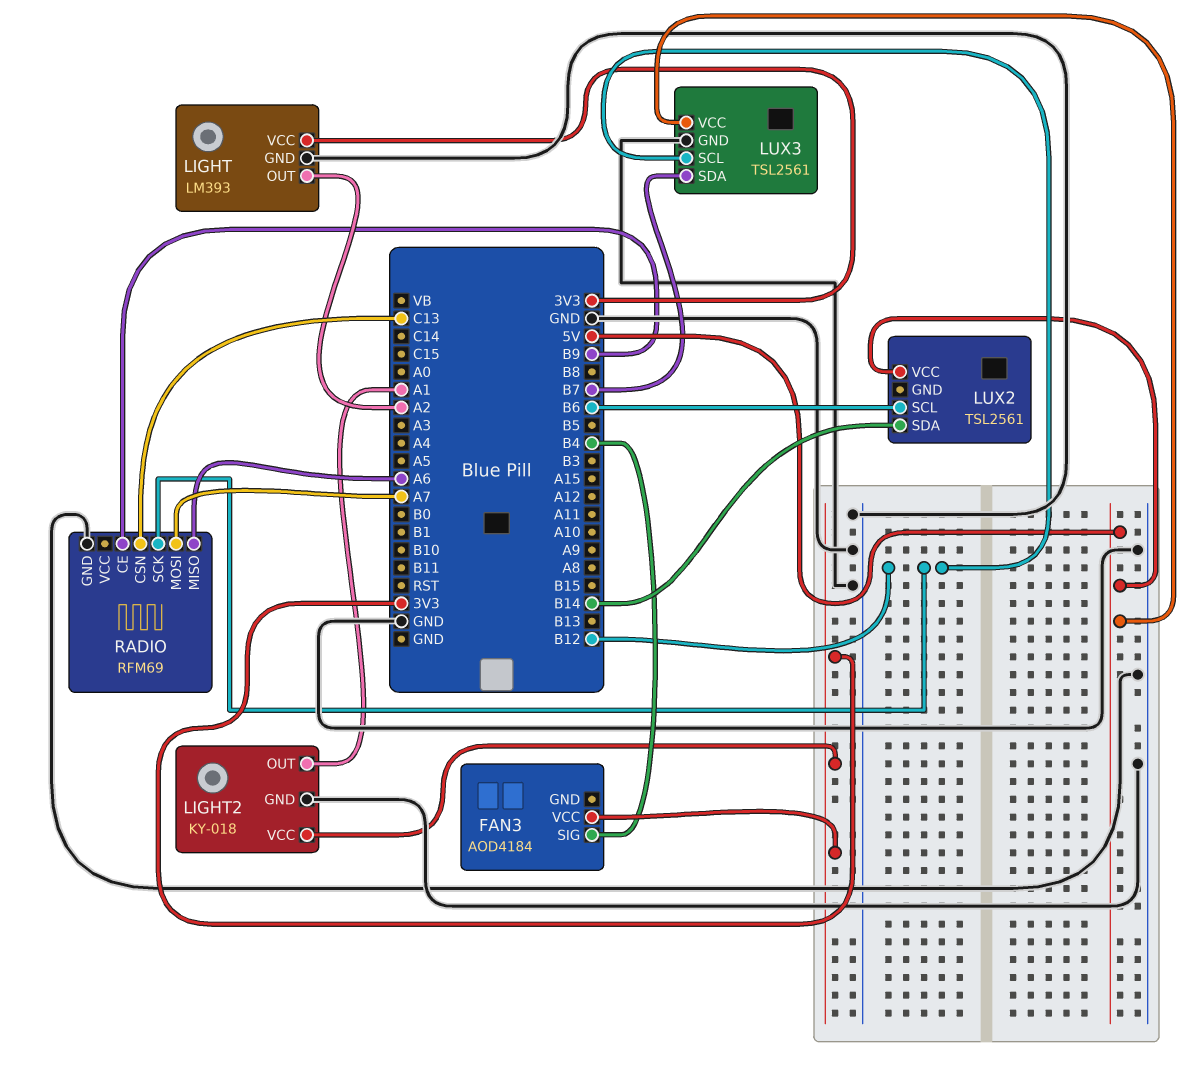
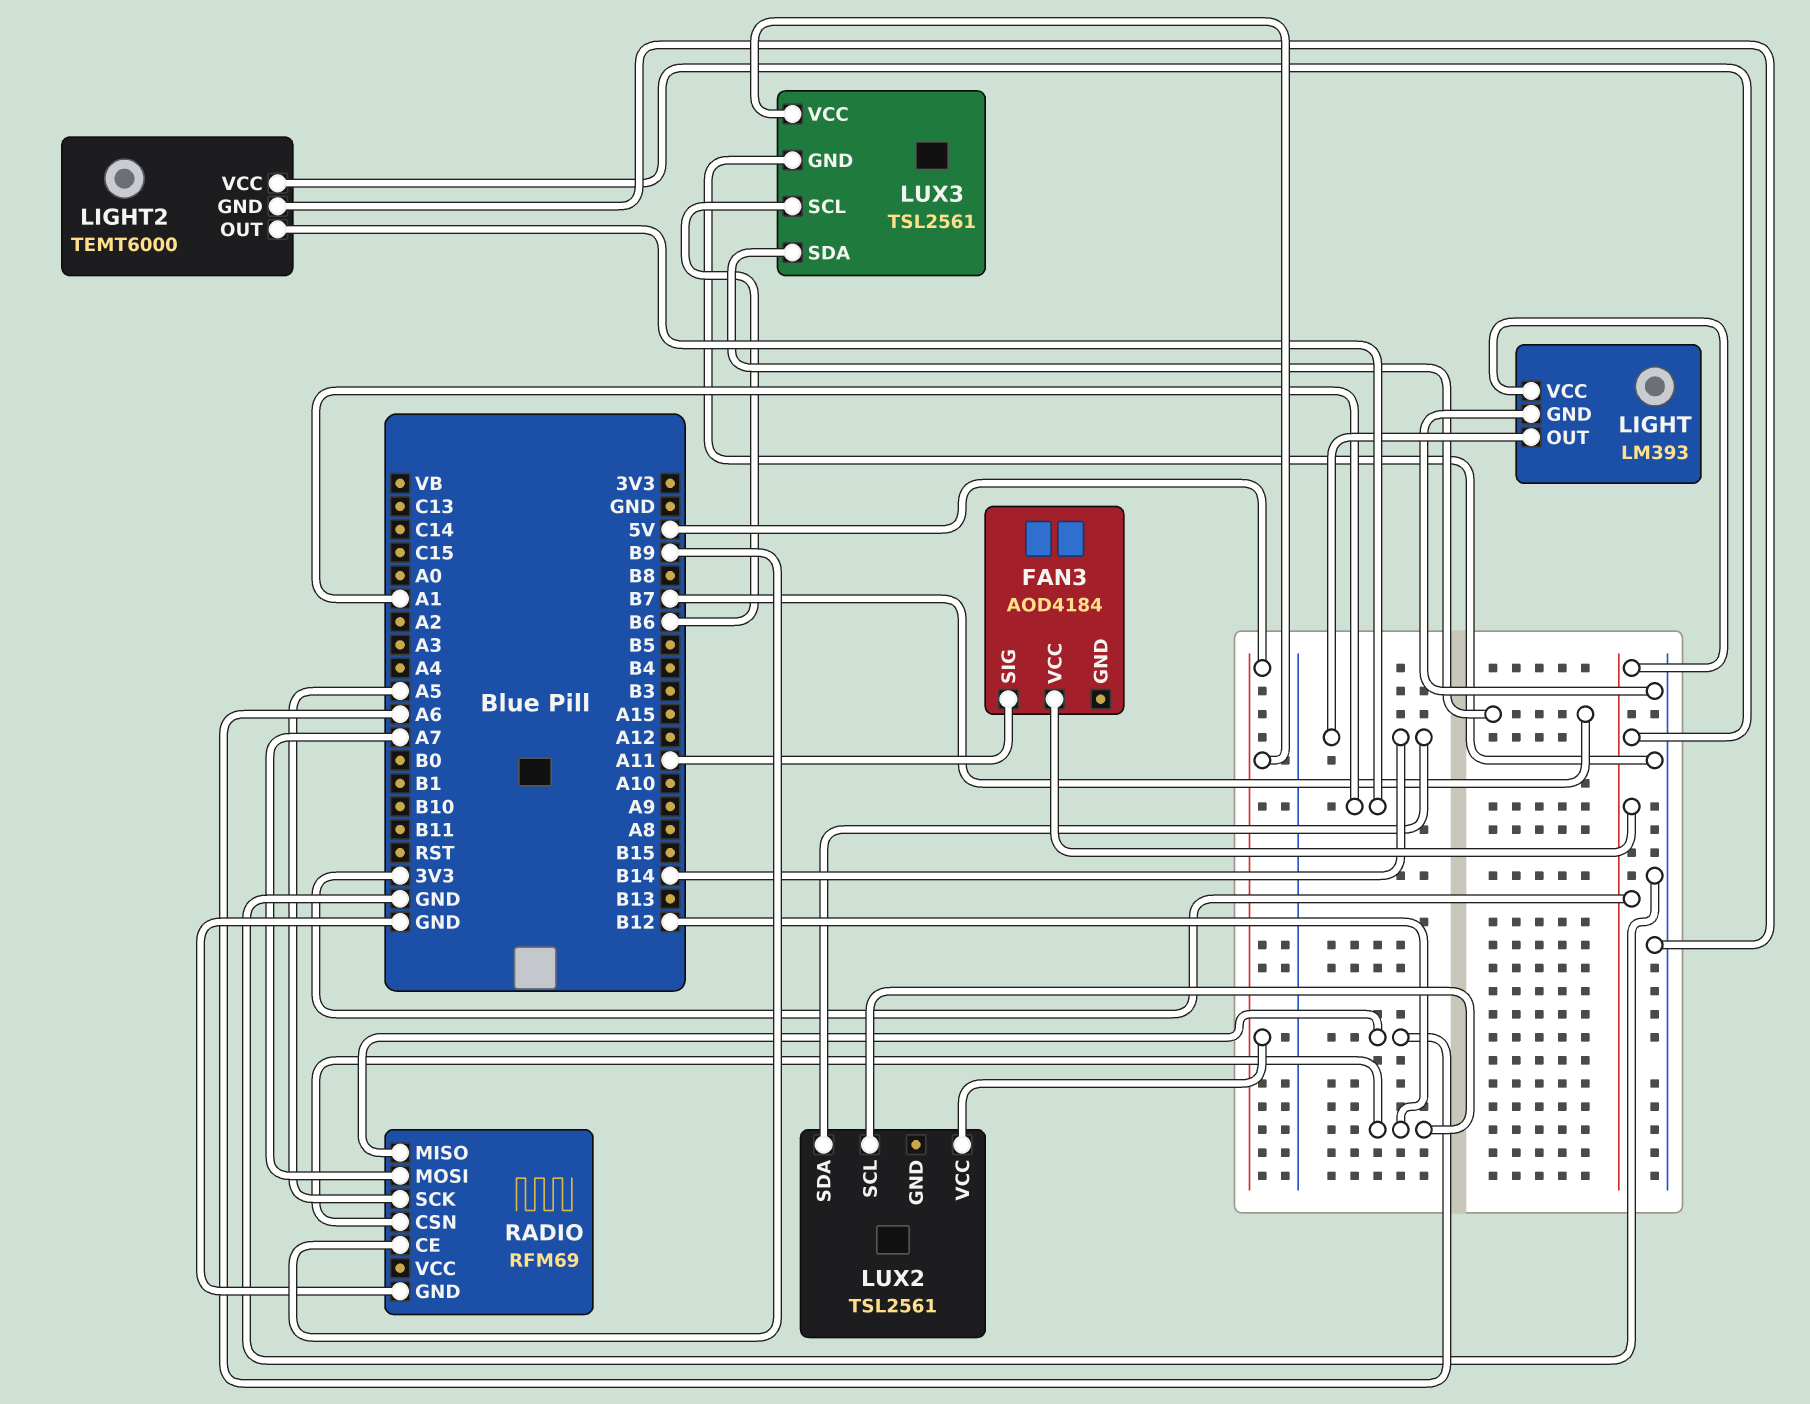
FAN3 pin SIG: B4 -> A11
LIGHT pin OUT: A2 -> B14
LIGHT2: KY-018 -> TEMT6000
LUX2 pin SCL: B6 -> B12
LUX3 pin SCL: B12 -> B6
RADIO pin CSN: C13 -> B12
RADIO pin SCK: B12 -> A5

